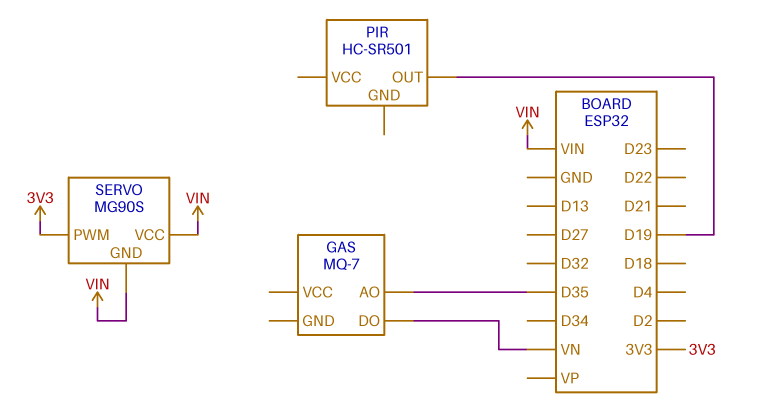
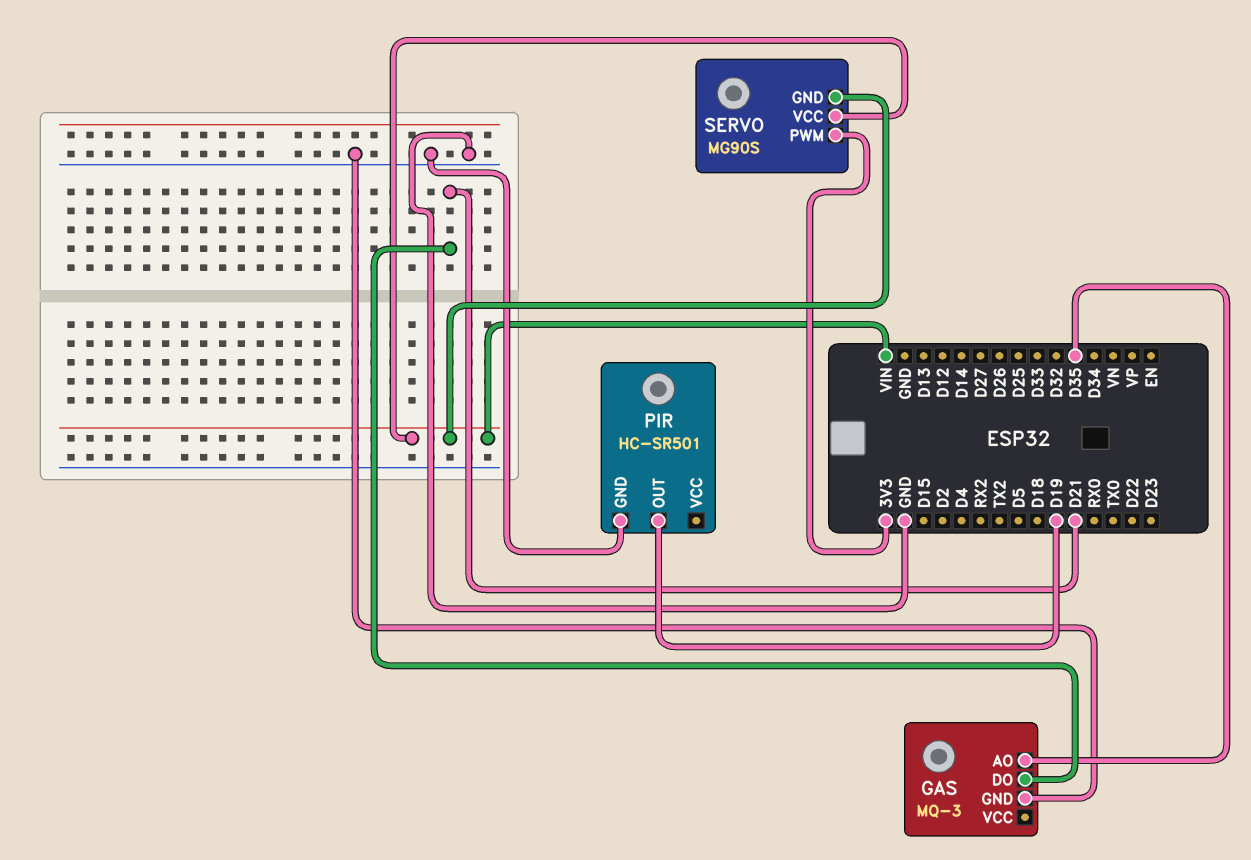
GAS: MQ-7 -> MQ-3
GAS pin DO: VN -> D21
GAS pin GND: none -> GND
PIR pin GND: none -> GND

